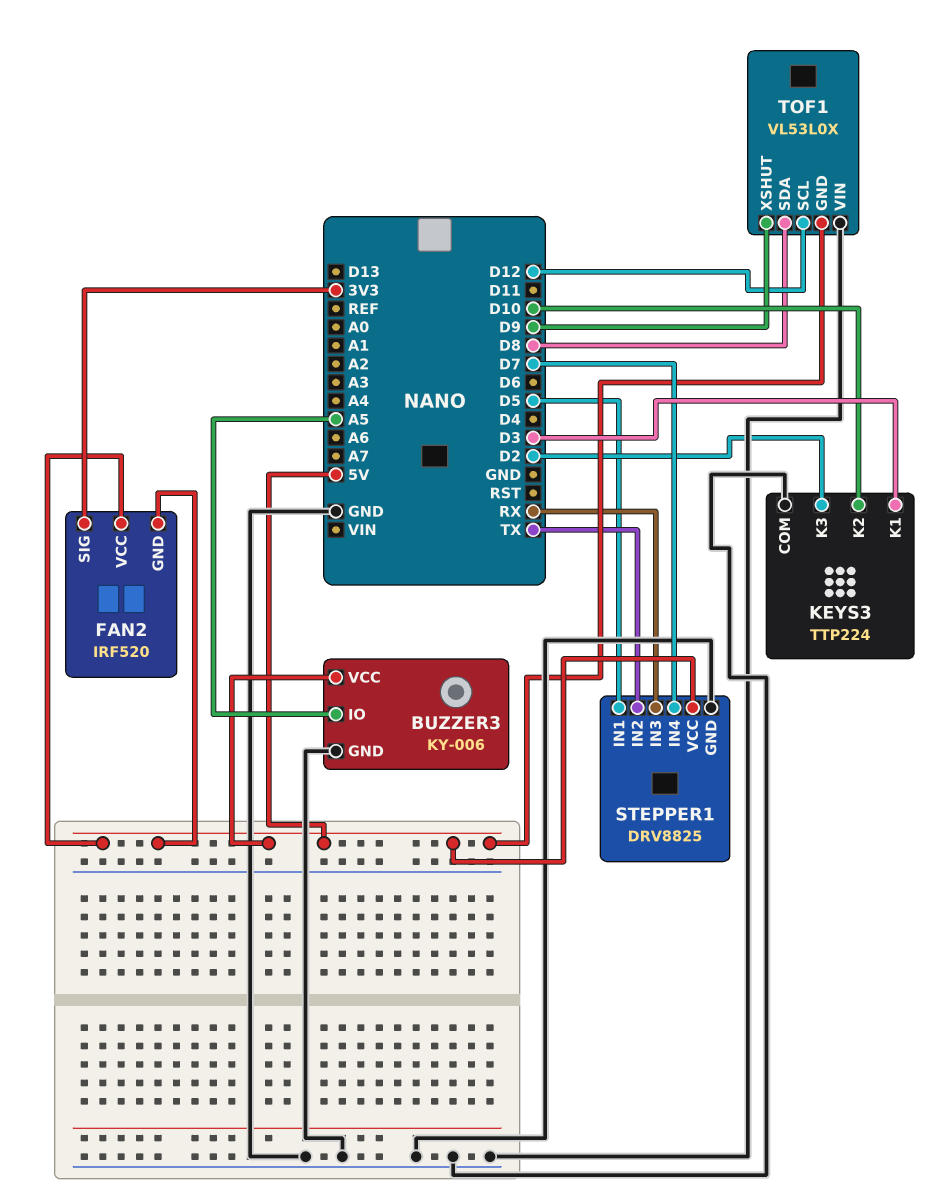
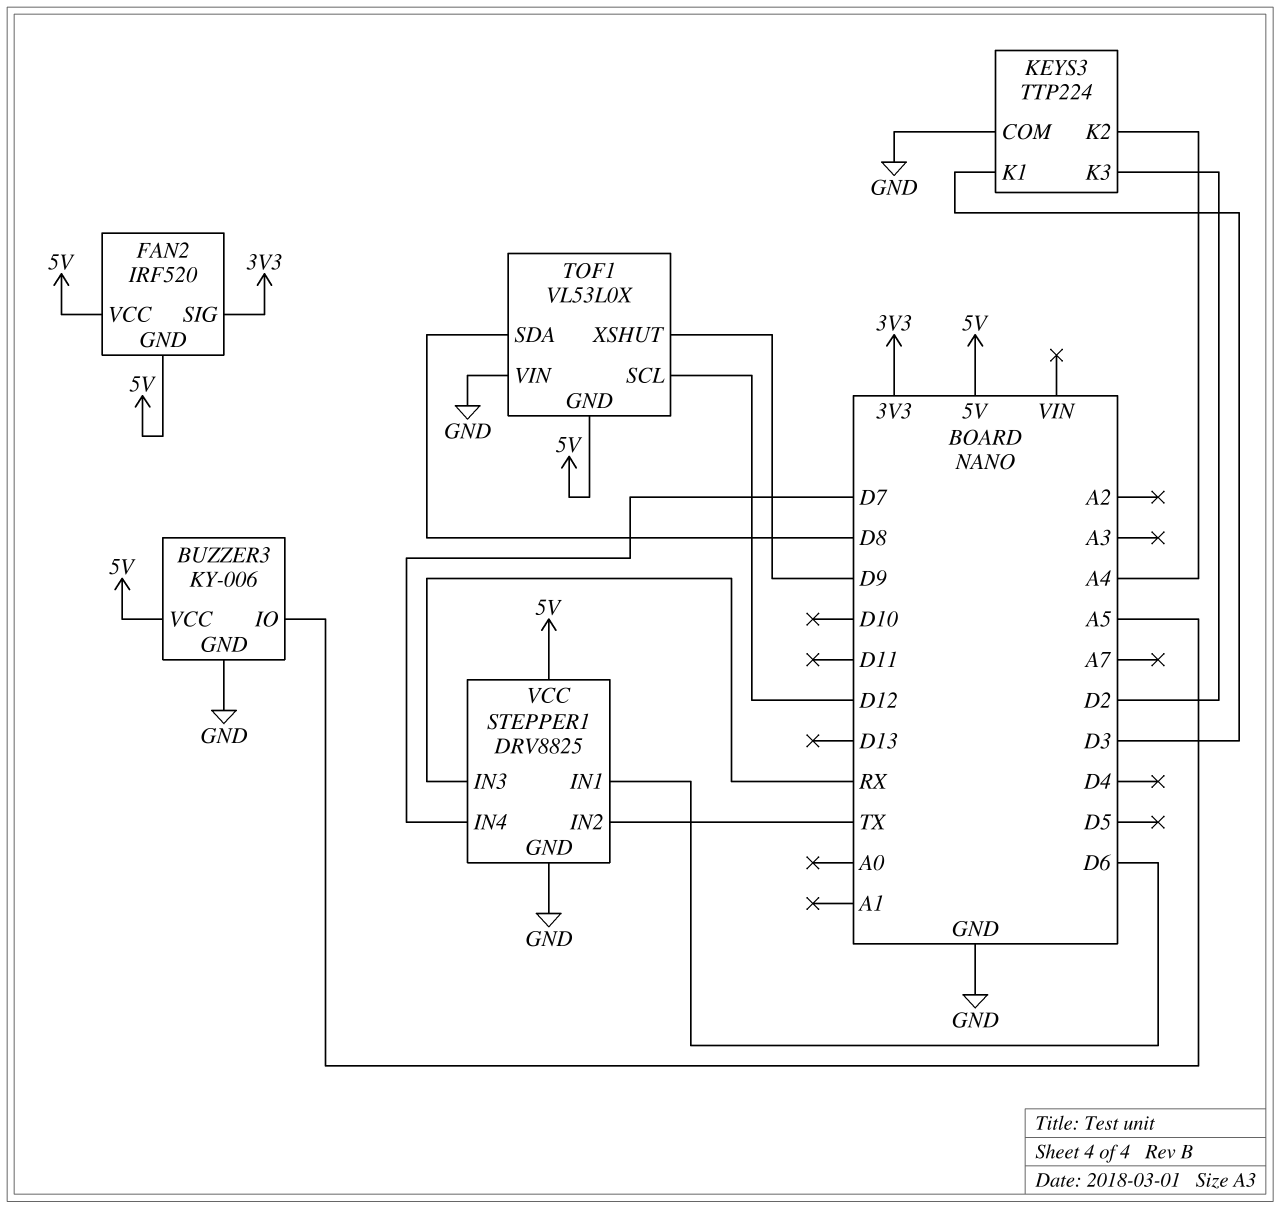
KEYS3 pin K2: D10 -> A4
STEPPER1 pin IN1: D5 -> D6

